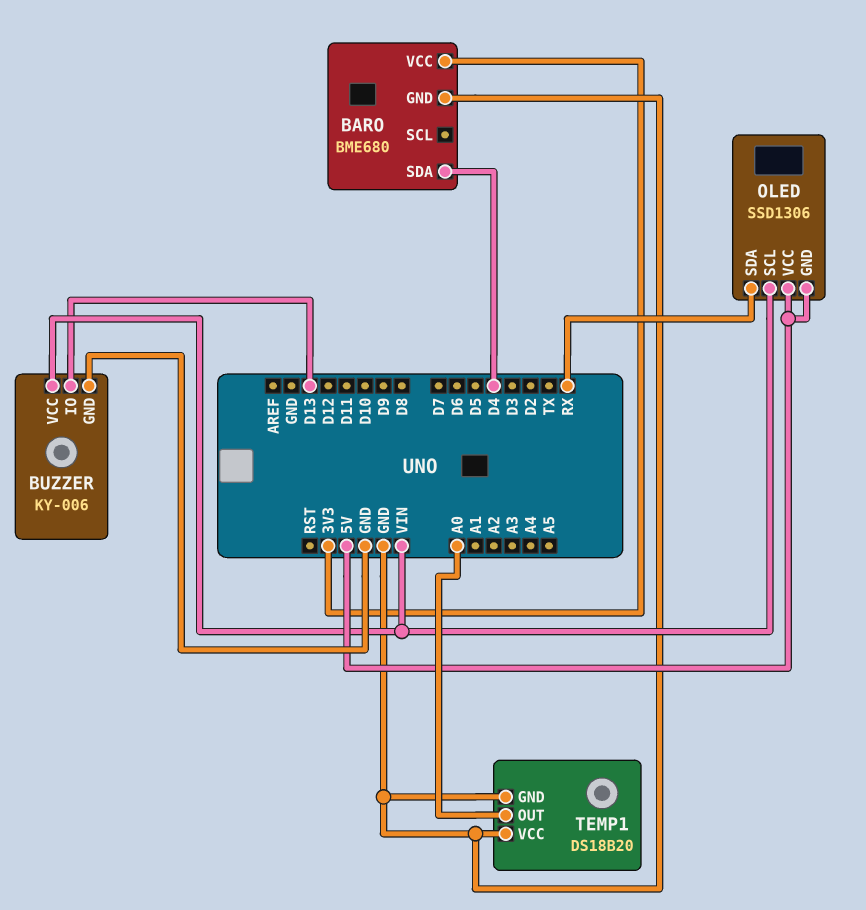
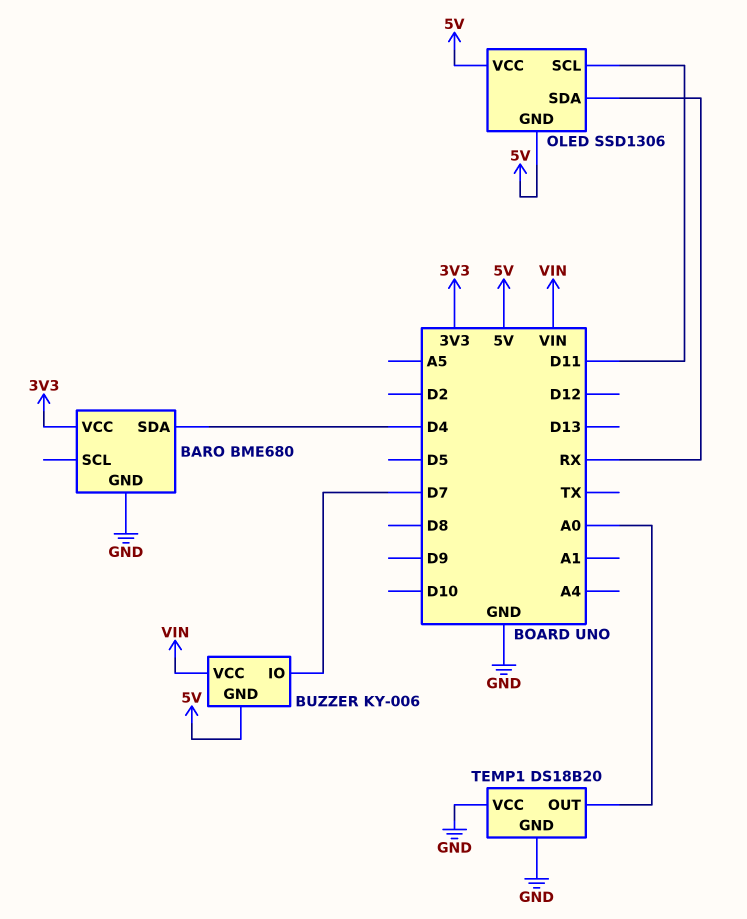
BUZZER pin GND: GND -> 5V
BUZZER pin IO: D13 -> D7
OLED pin SCL: VIN -> D11

